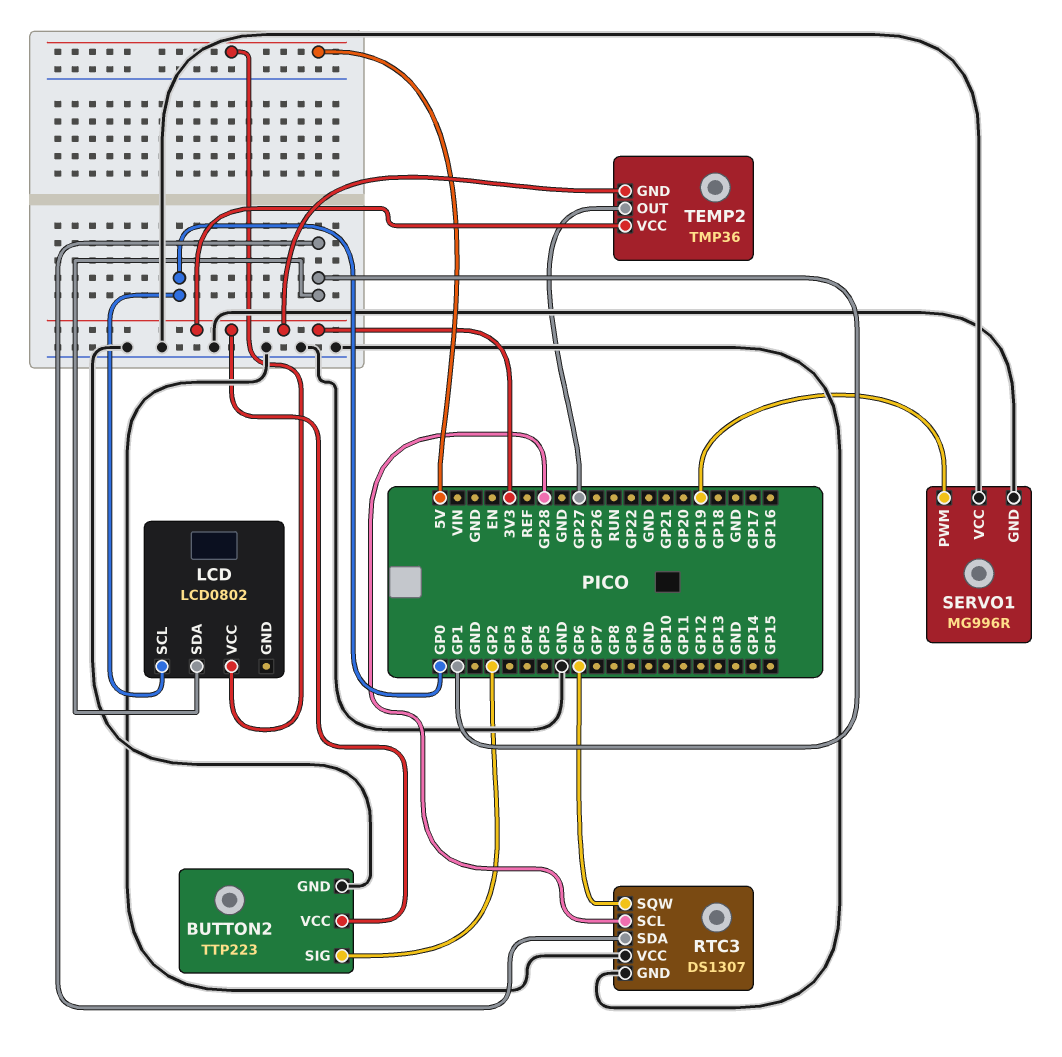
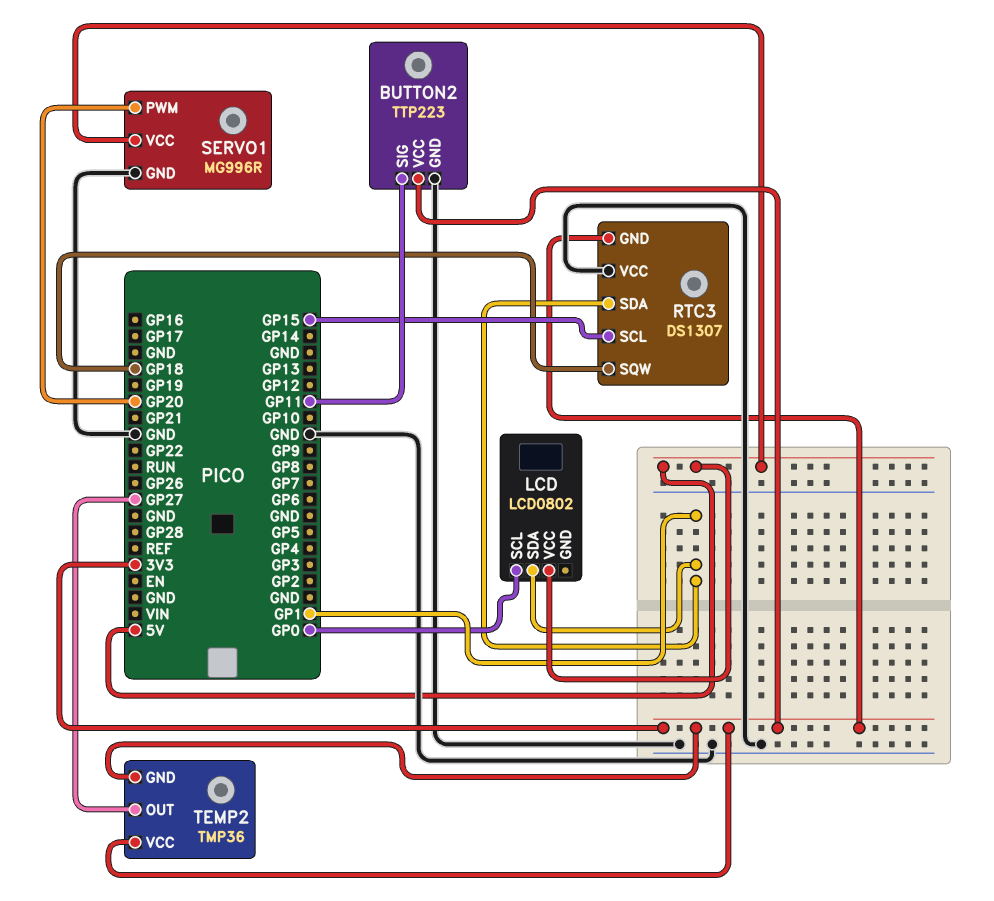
BUTTON2 pin SIG: GP2 -> GP11
RTC3 pin GND: GND -> 3V3
RTC3 pin SCL: GP28 -> GP15
RTC3 pin SQW: GP6 -> GP18
SERVO1 pin PWM: GP19 -> GP20
SERVO1 pin VCC: GND -> 5V

